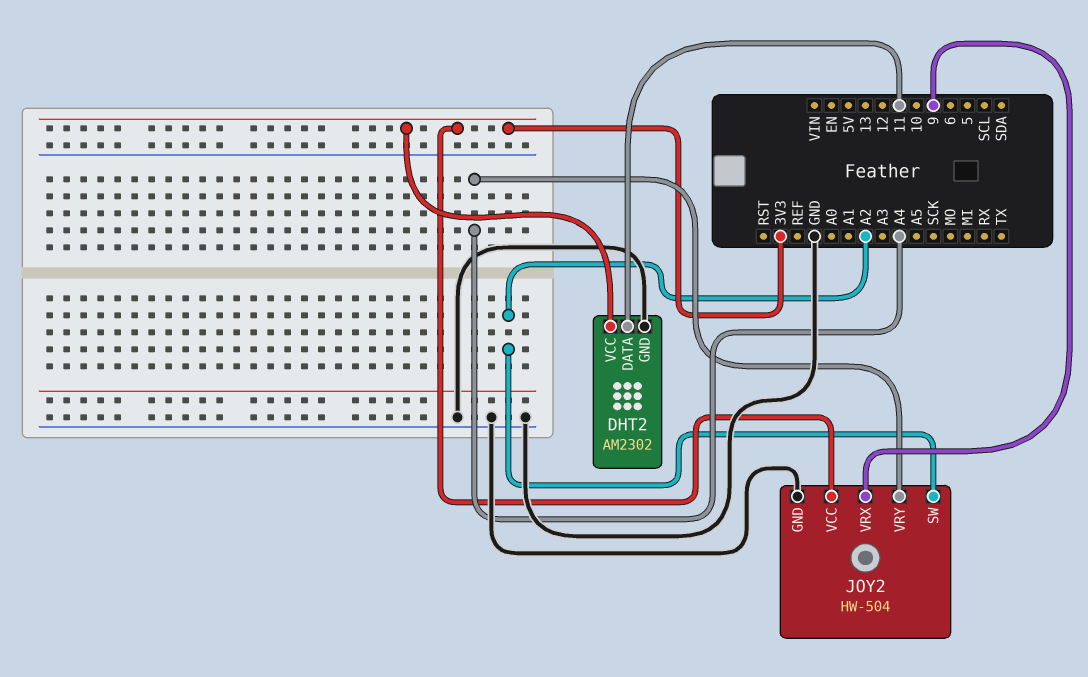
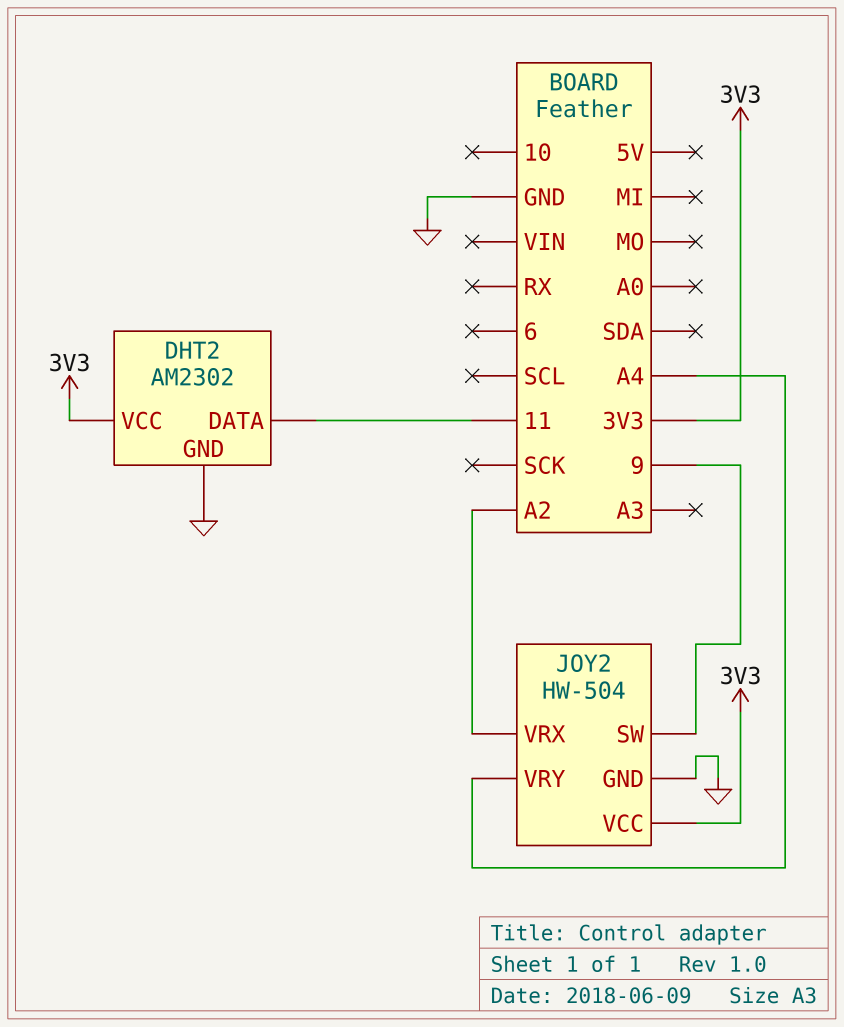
JOY2 pin SW: A2 -> 9
JOY2 pin VRX: 9 -> A2

